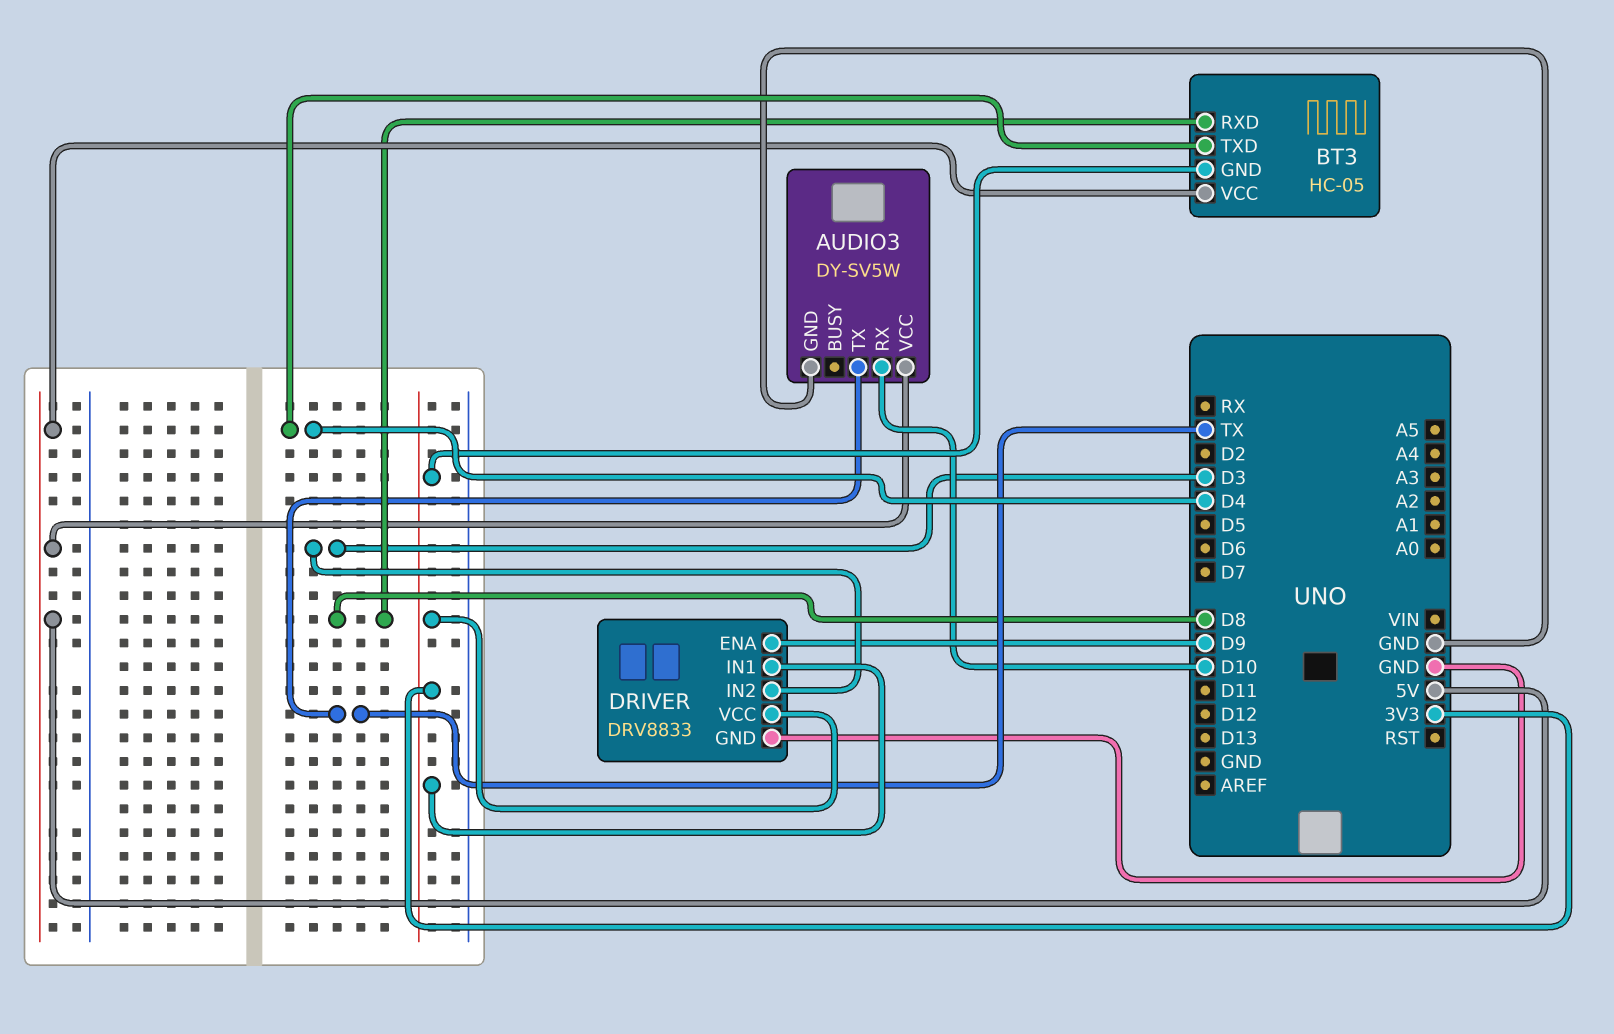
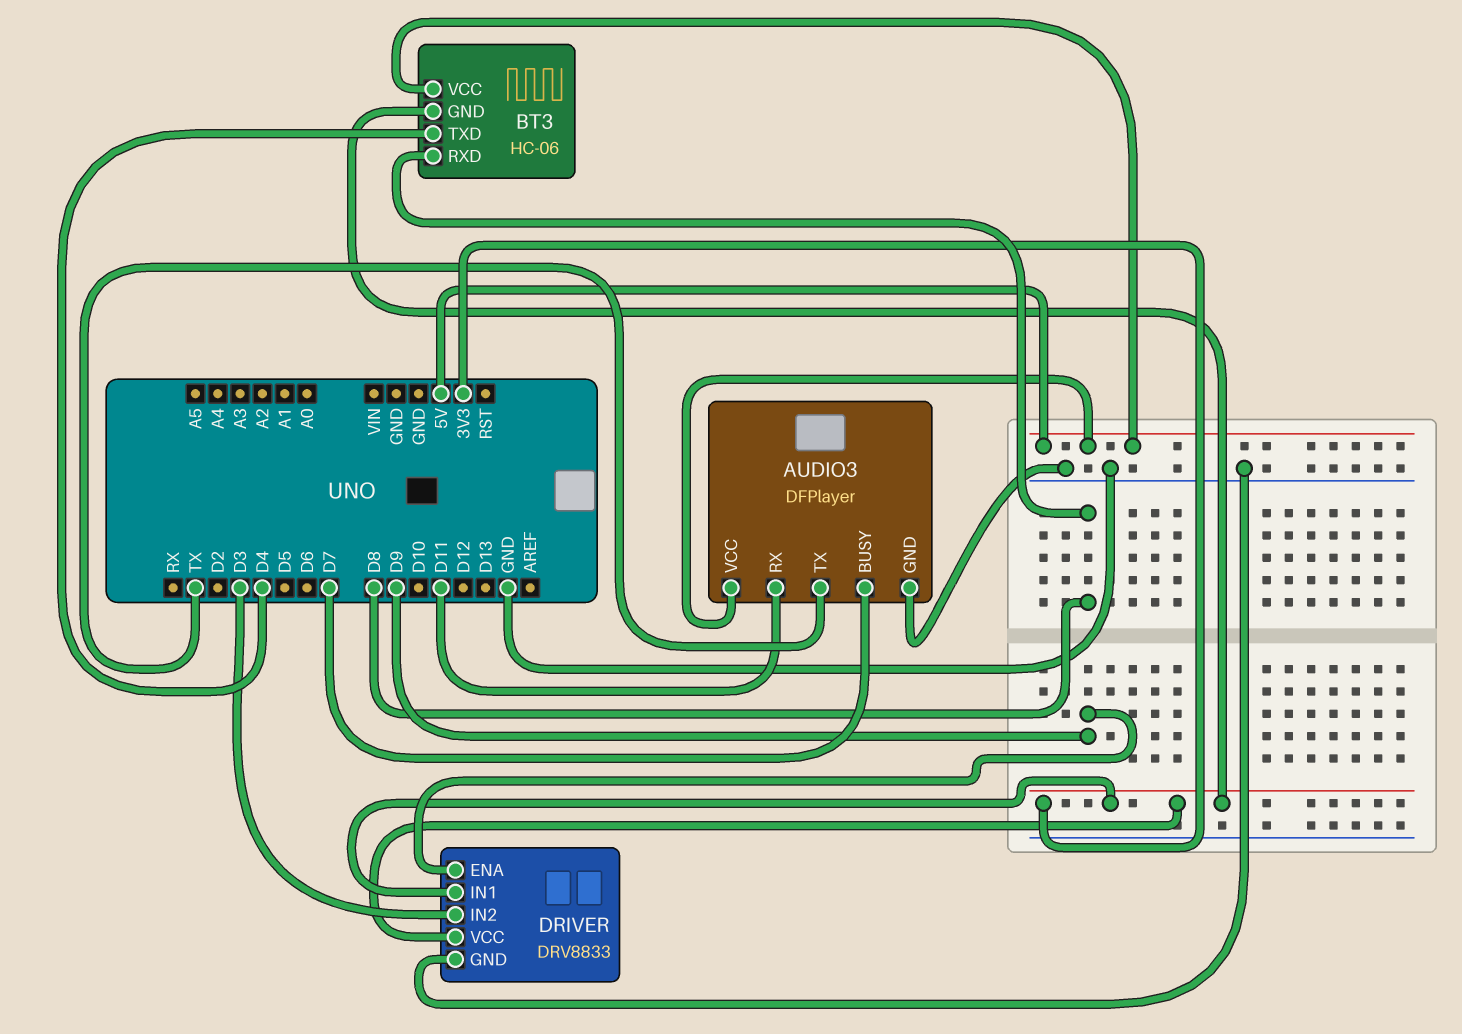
AUDIO3: DY-SV5W -> DFPlayer
AUDIO3 pin BUSY: none -> D7
AUDIO3 pin RX: D10 -> D11
BT3: HC-05 -> HC-06

